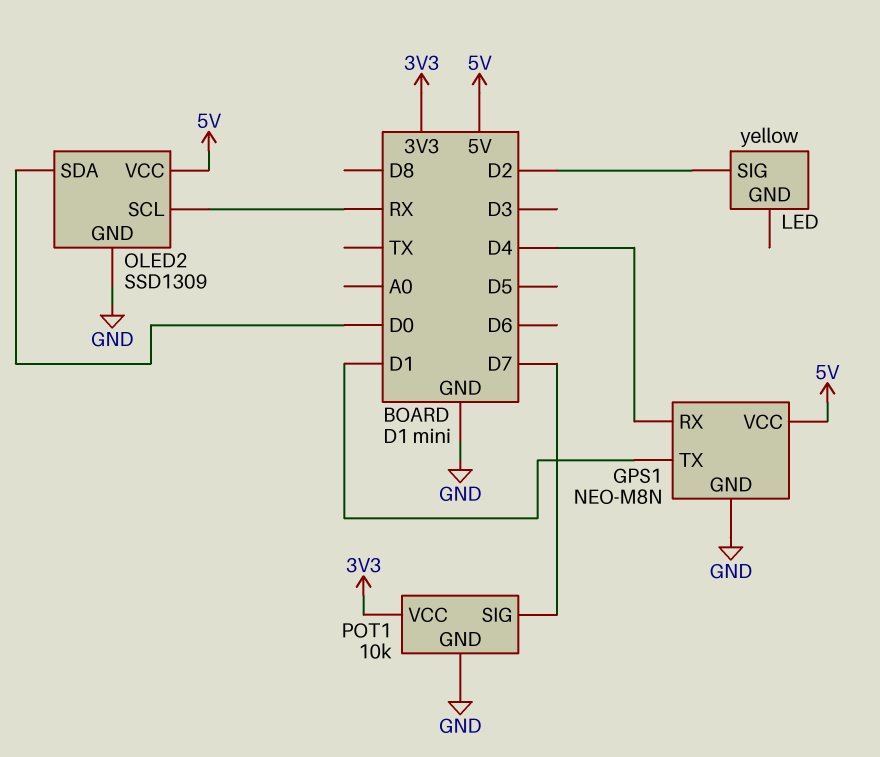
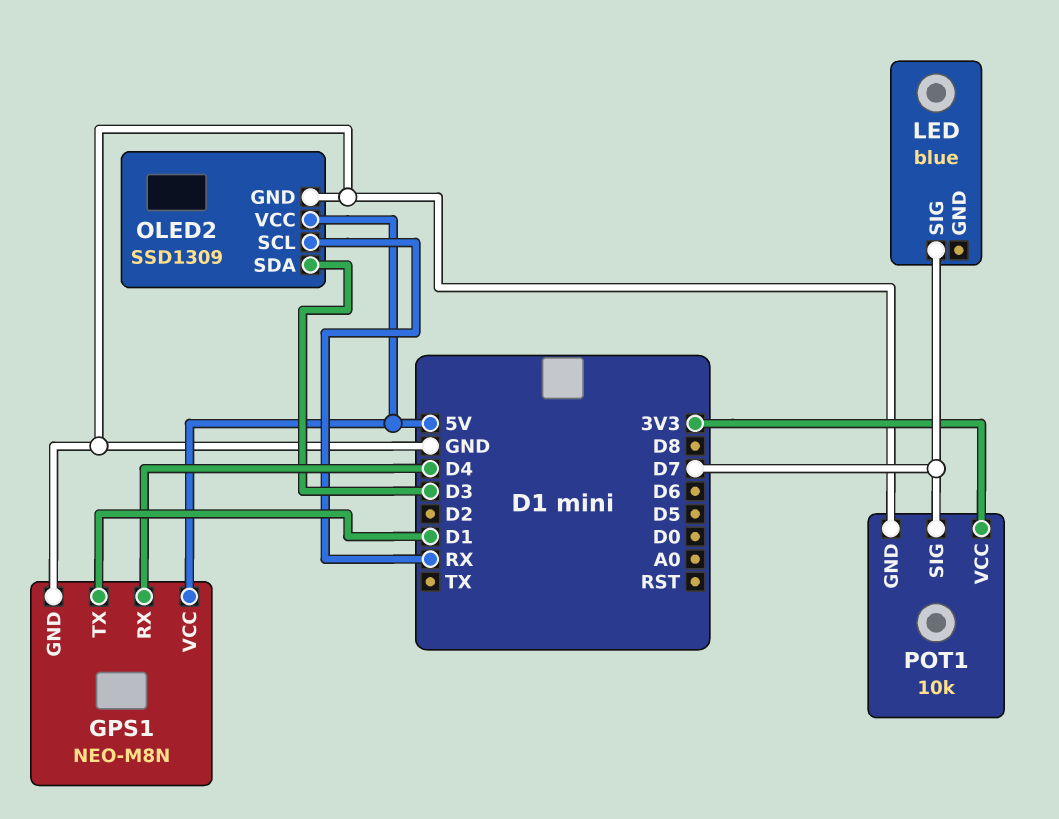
LED: yellow -> blue
LED pin SIG: D2 -> D7
OLED2 pin SDA: D0 -> D3

